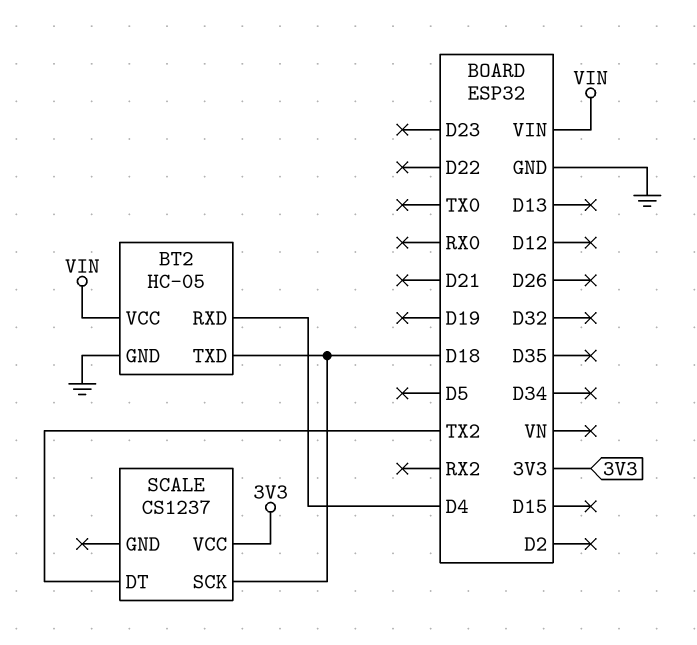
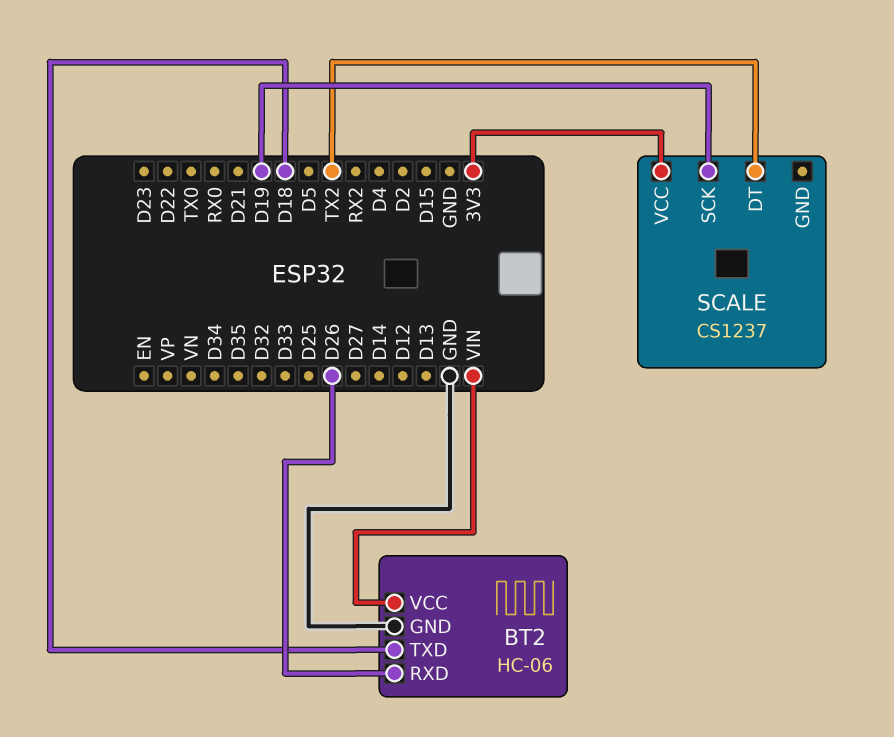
BT2: HC-05 -> HC-06
BT2 pin RXD: D4 -> D26
SCALE pin SCK: D18 -> D19

